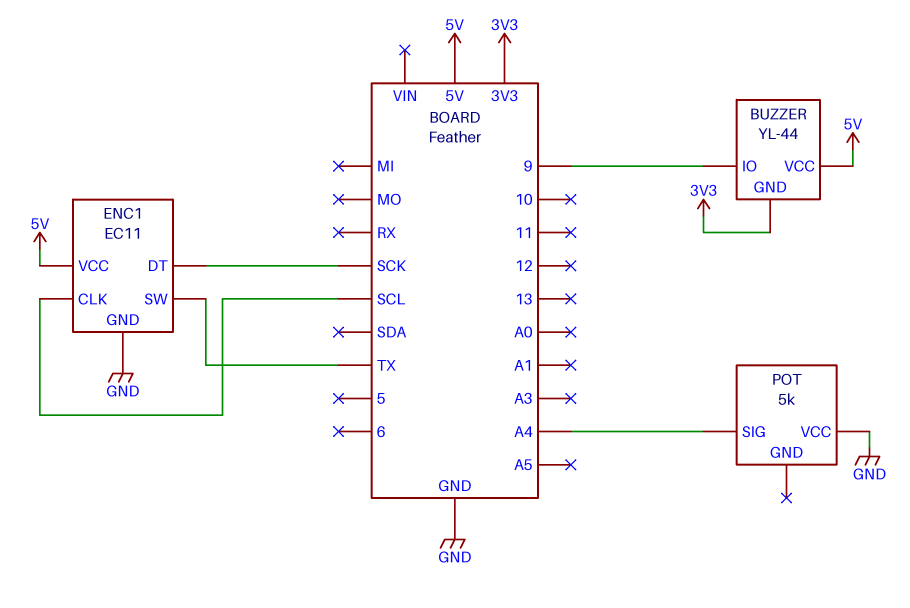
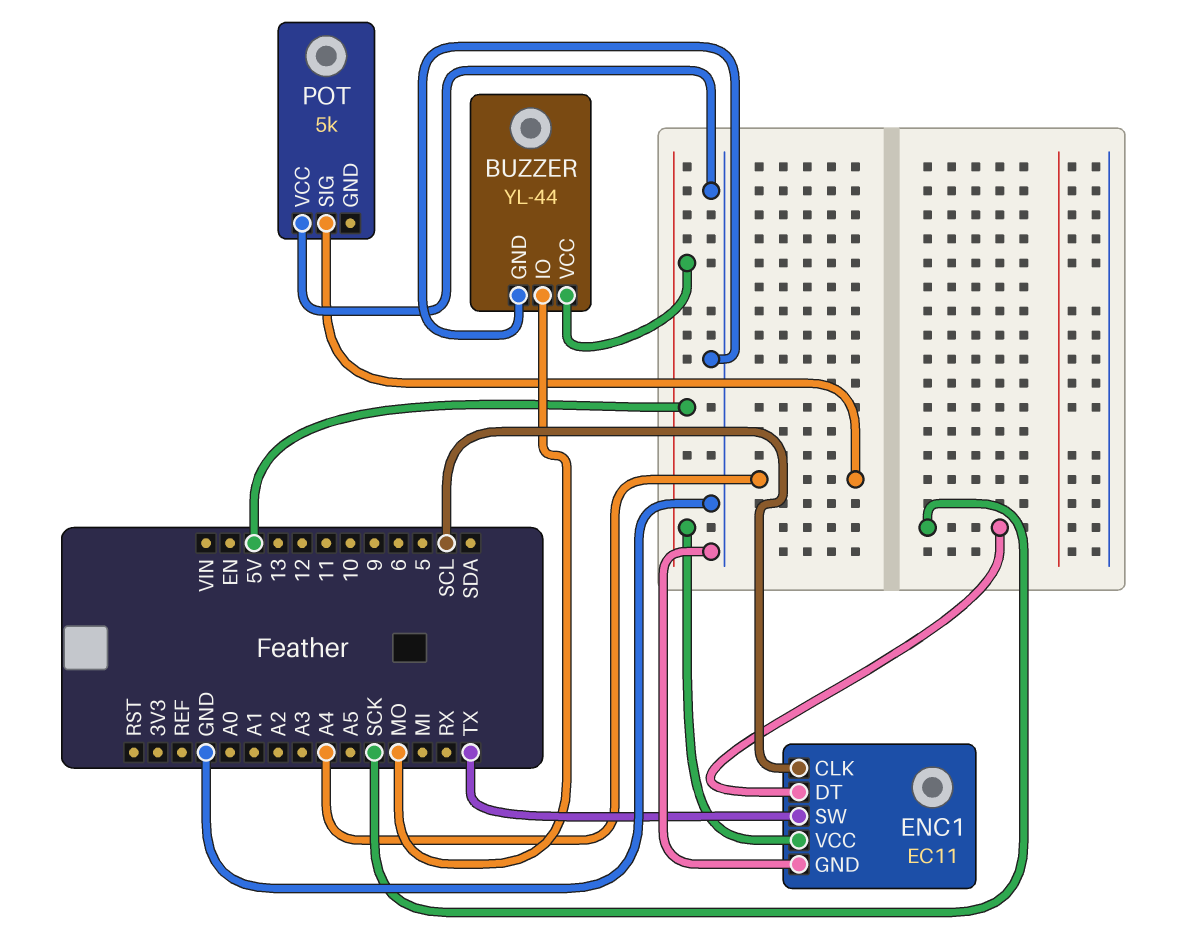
BUZZER pin GND: 3V3 -> GND
BUZZER pin IO: 9 -> MO

